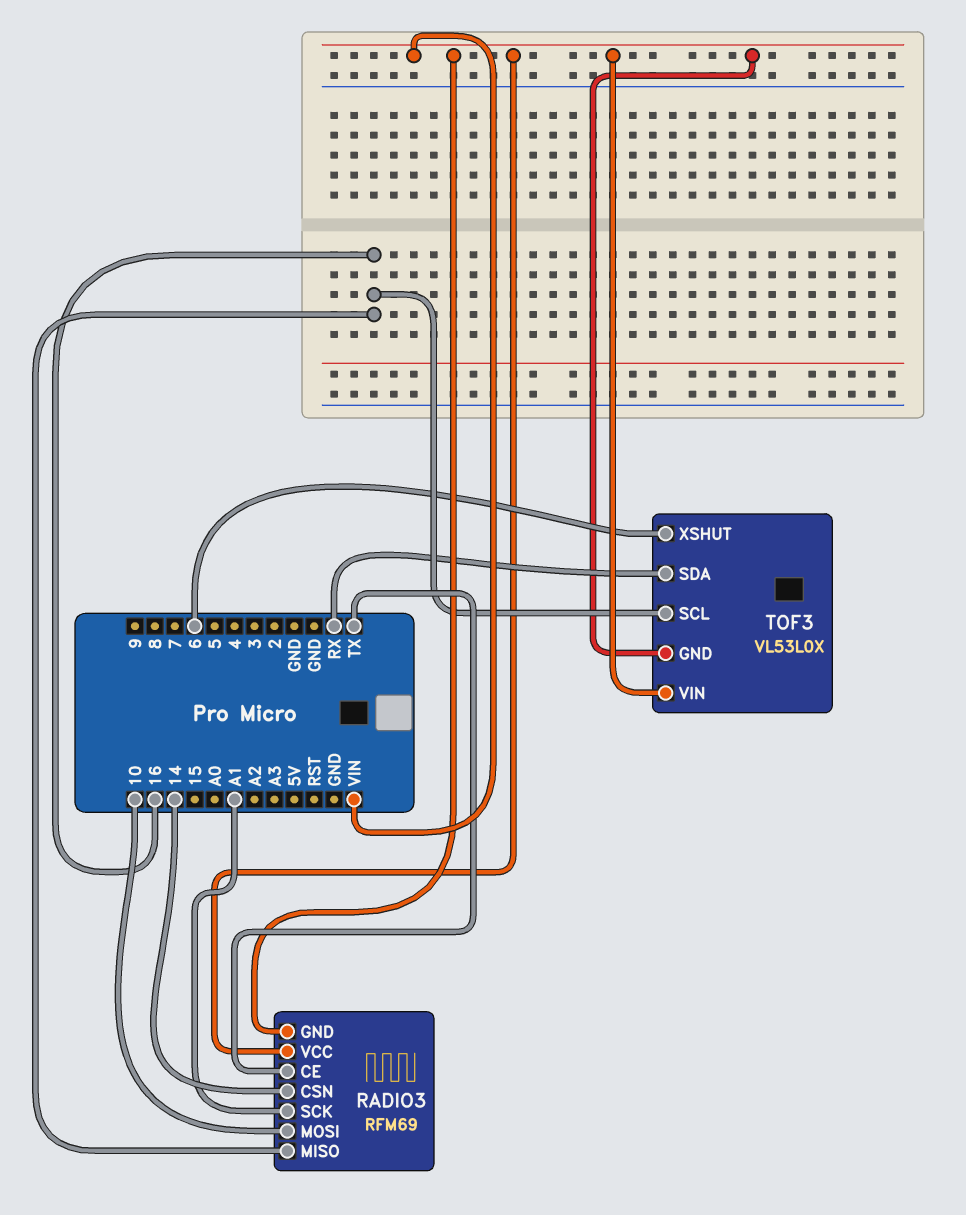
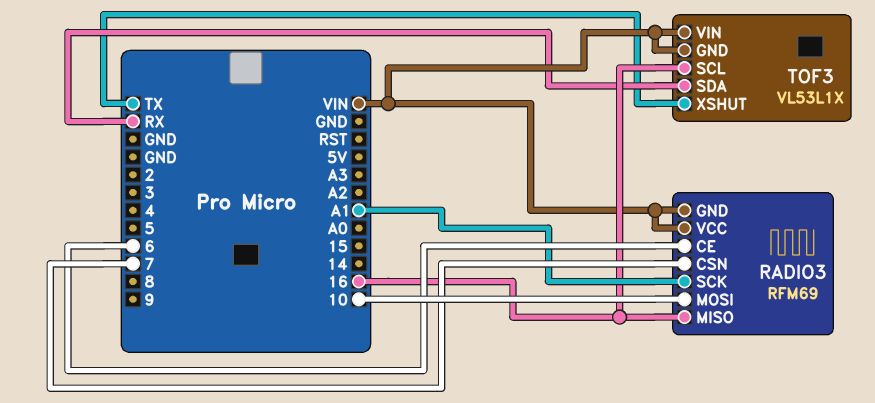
RADIO3 pin CE: TX -> 6
RADIO3 pin CSN: 14 -> 7
TOF3: VL53L0X -> VL53L1X
TOF3 pin XSHUT: 6 -> TX

